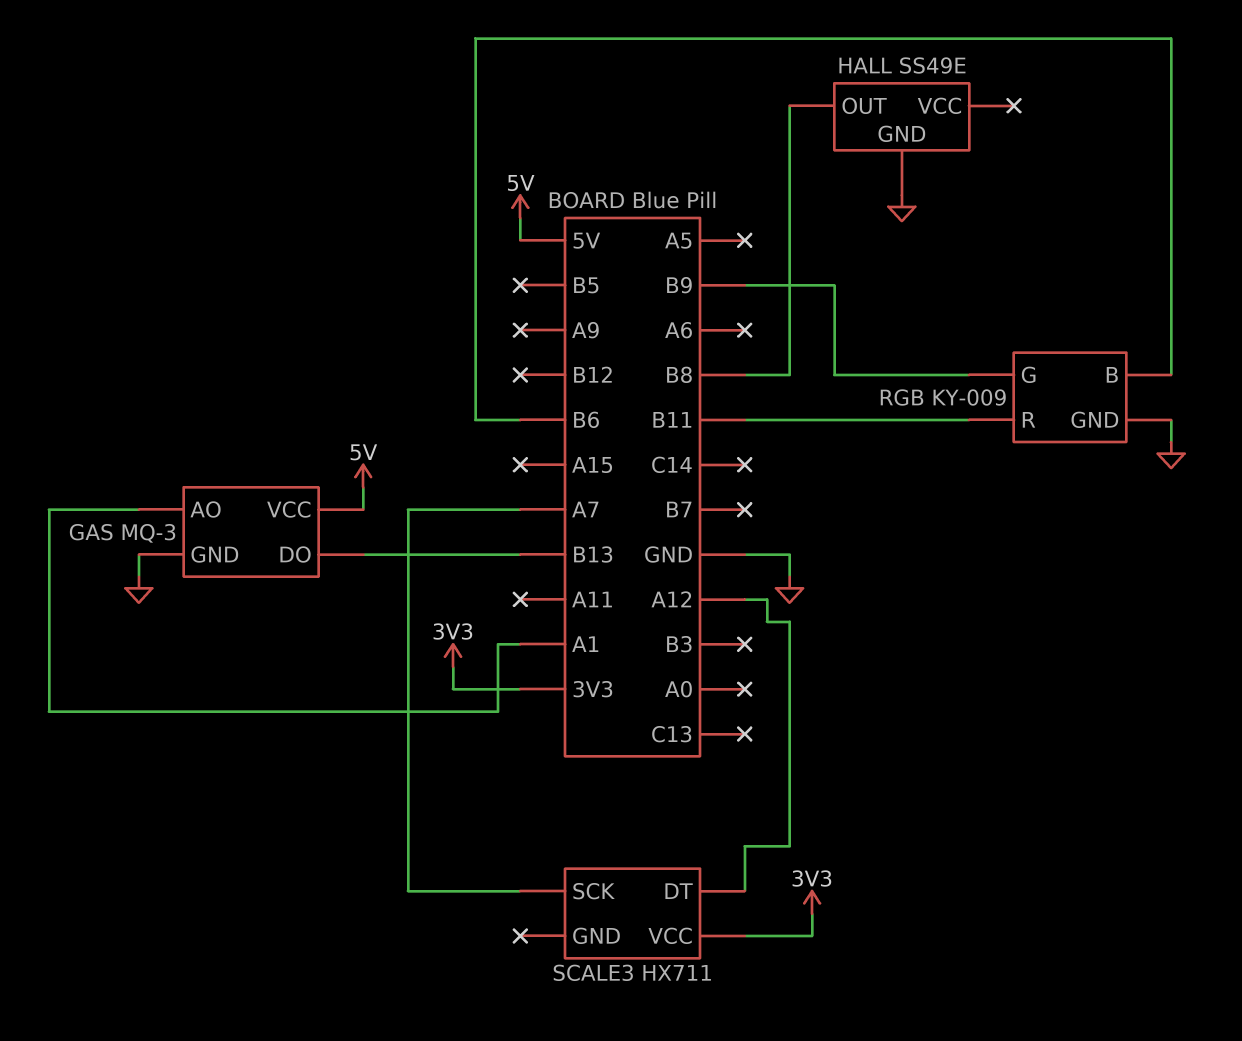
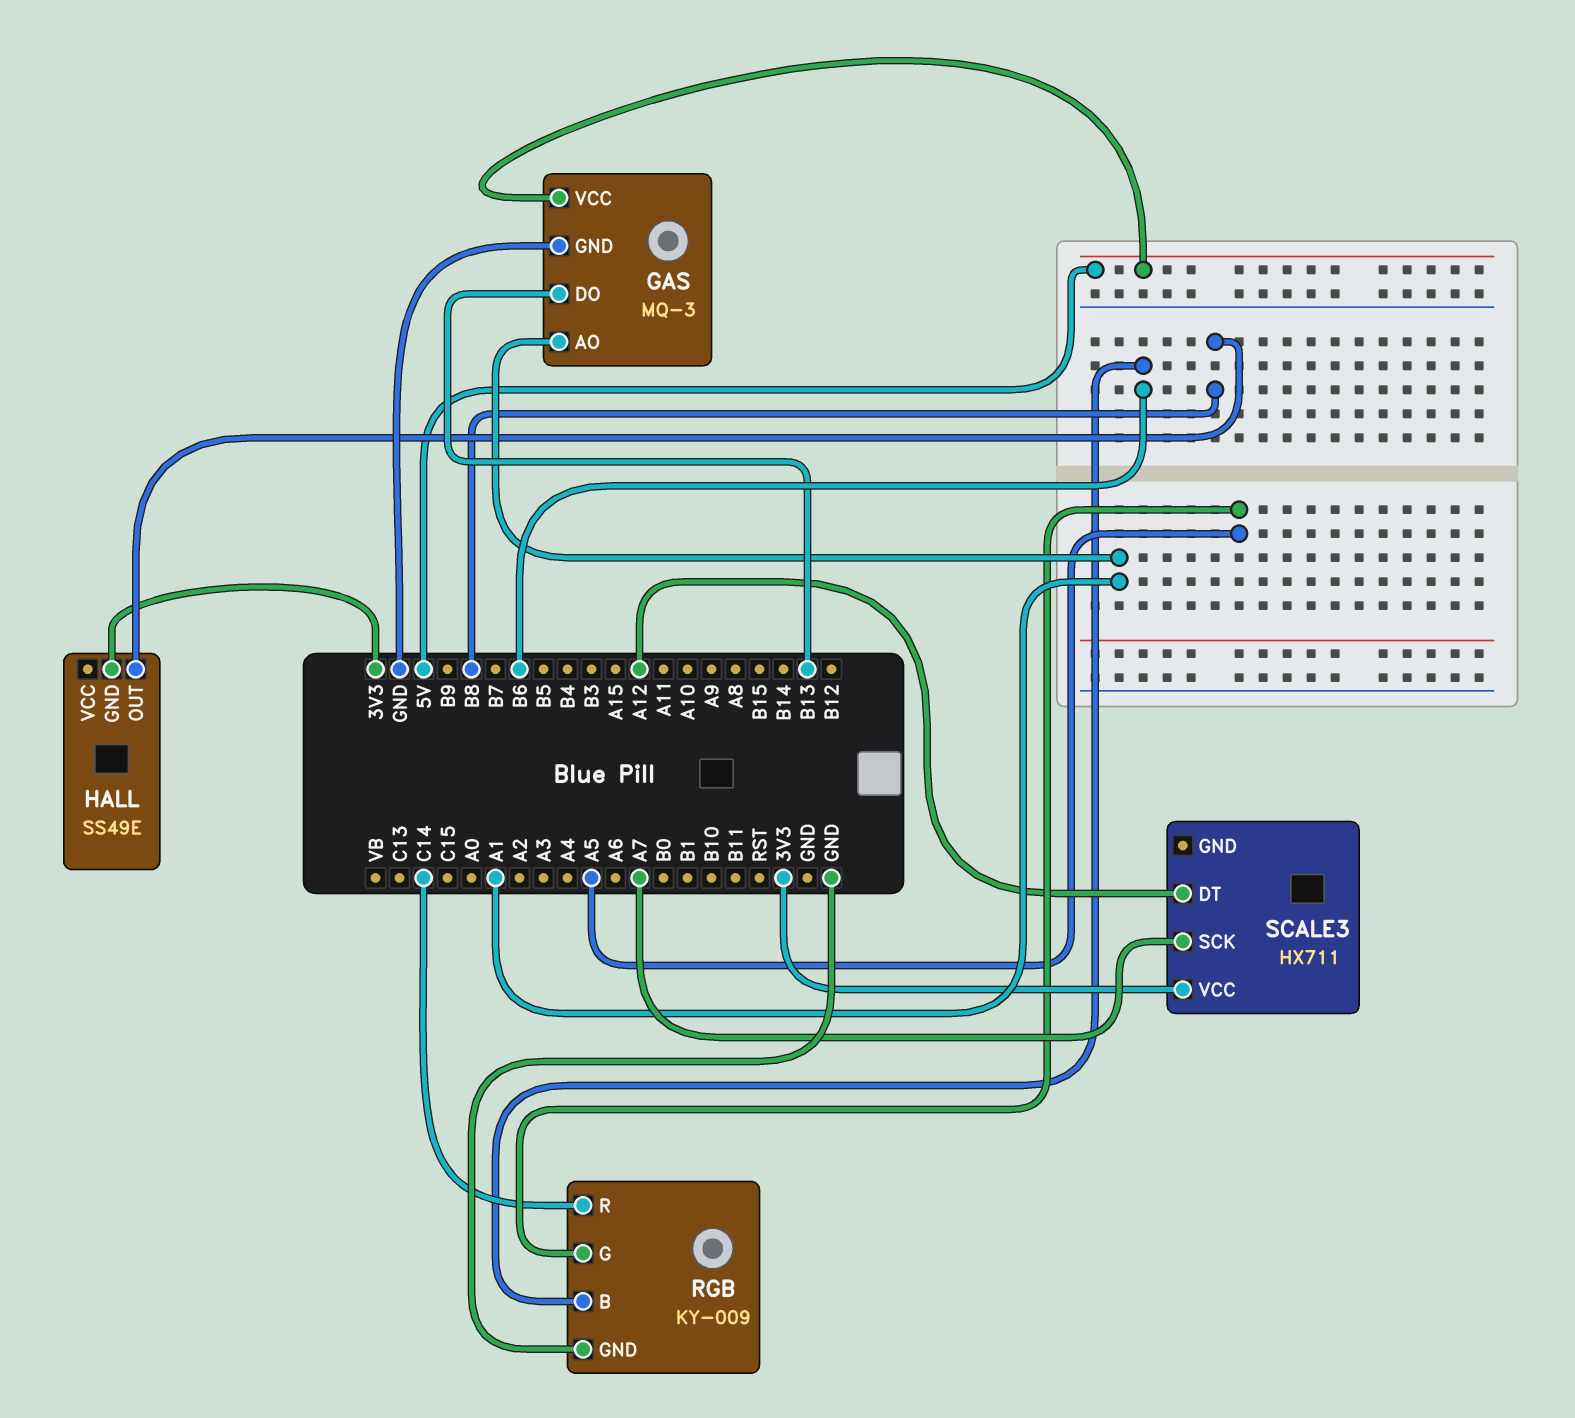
HALL pin GND: GND -> 3V3
RGB pin G: B9 -> A5
RGB pin R: B11 -> C14

